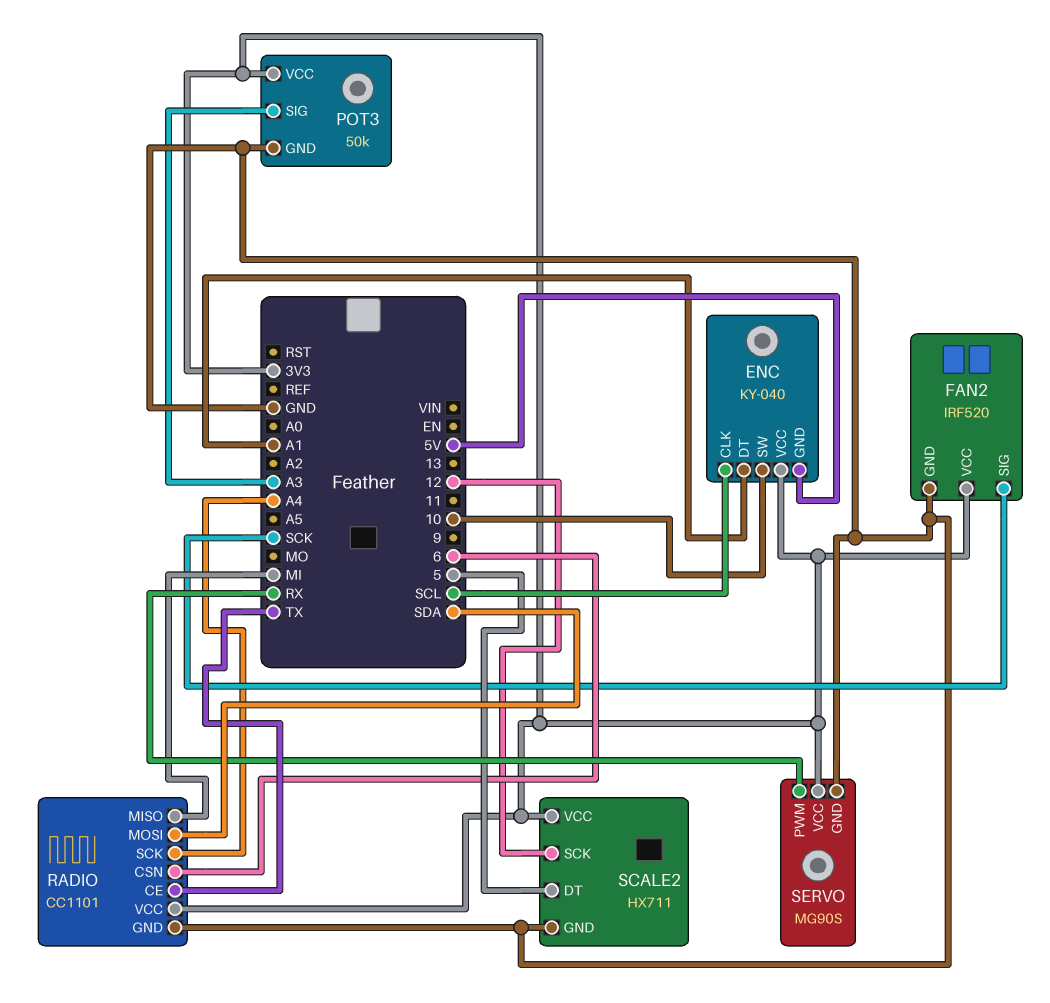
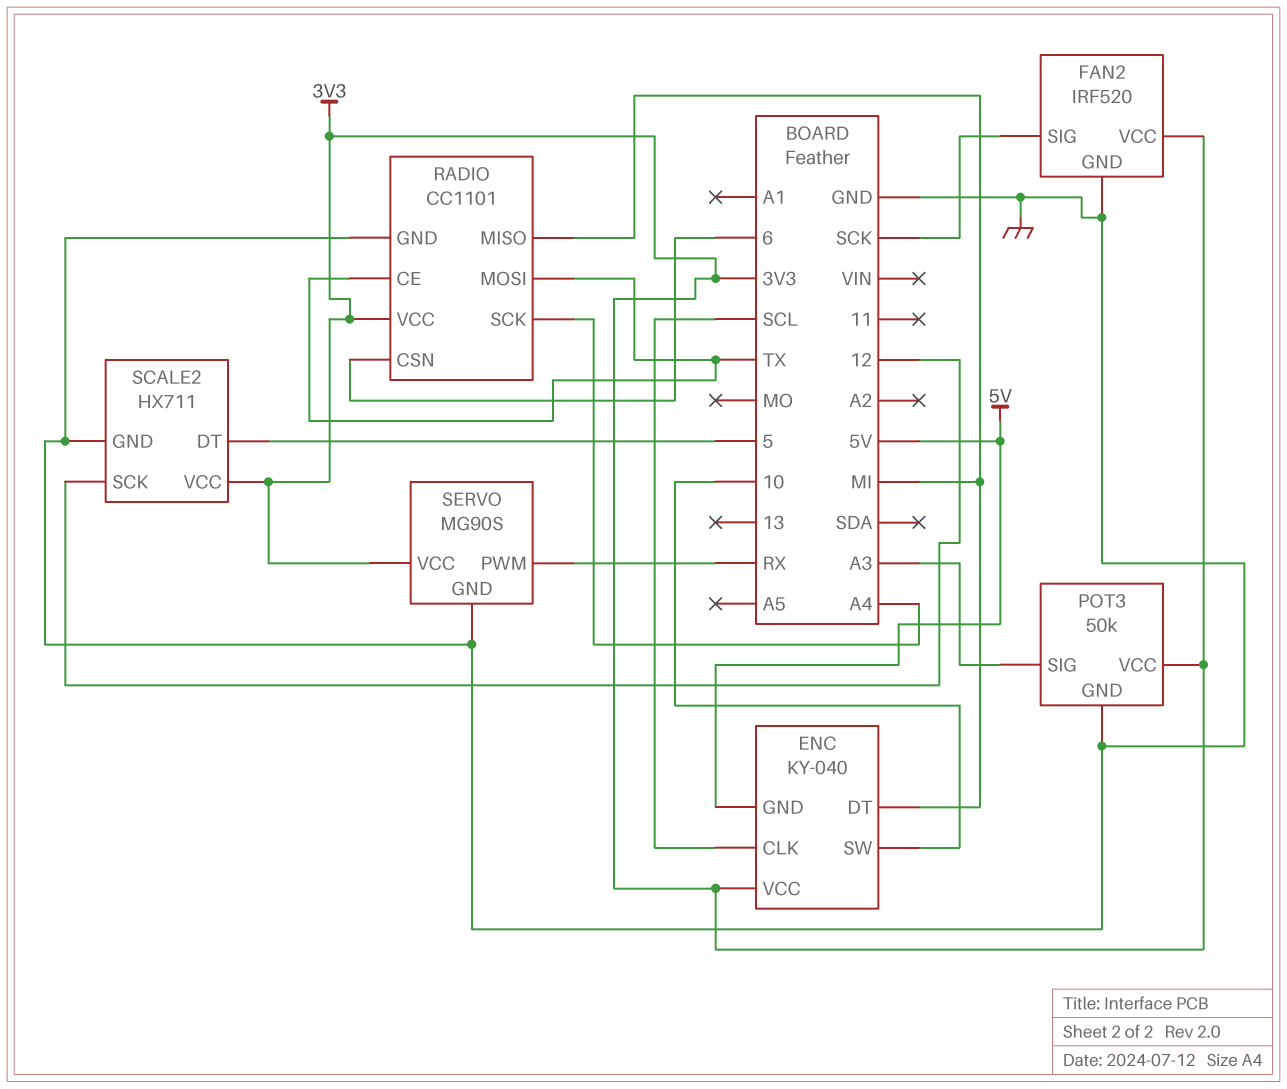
ENC pin DT: A1 -> MI
RADIO pin MOSI: SDA -> TX

